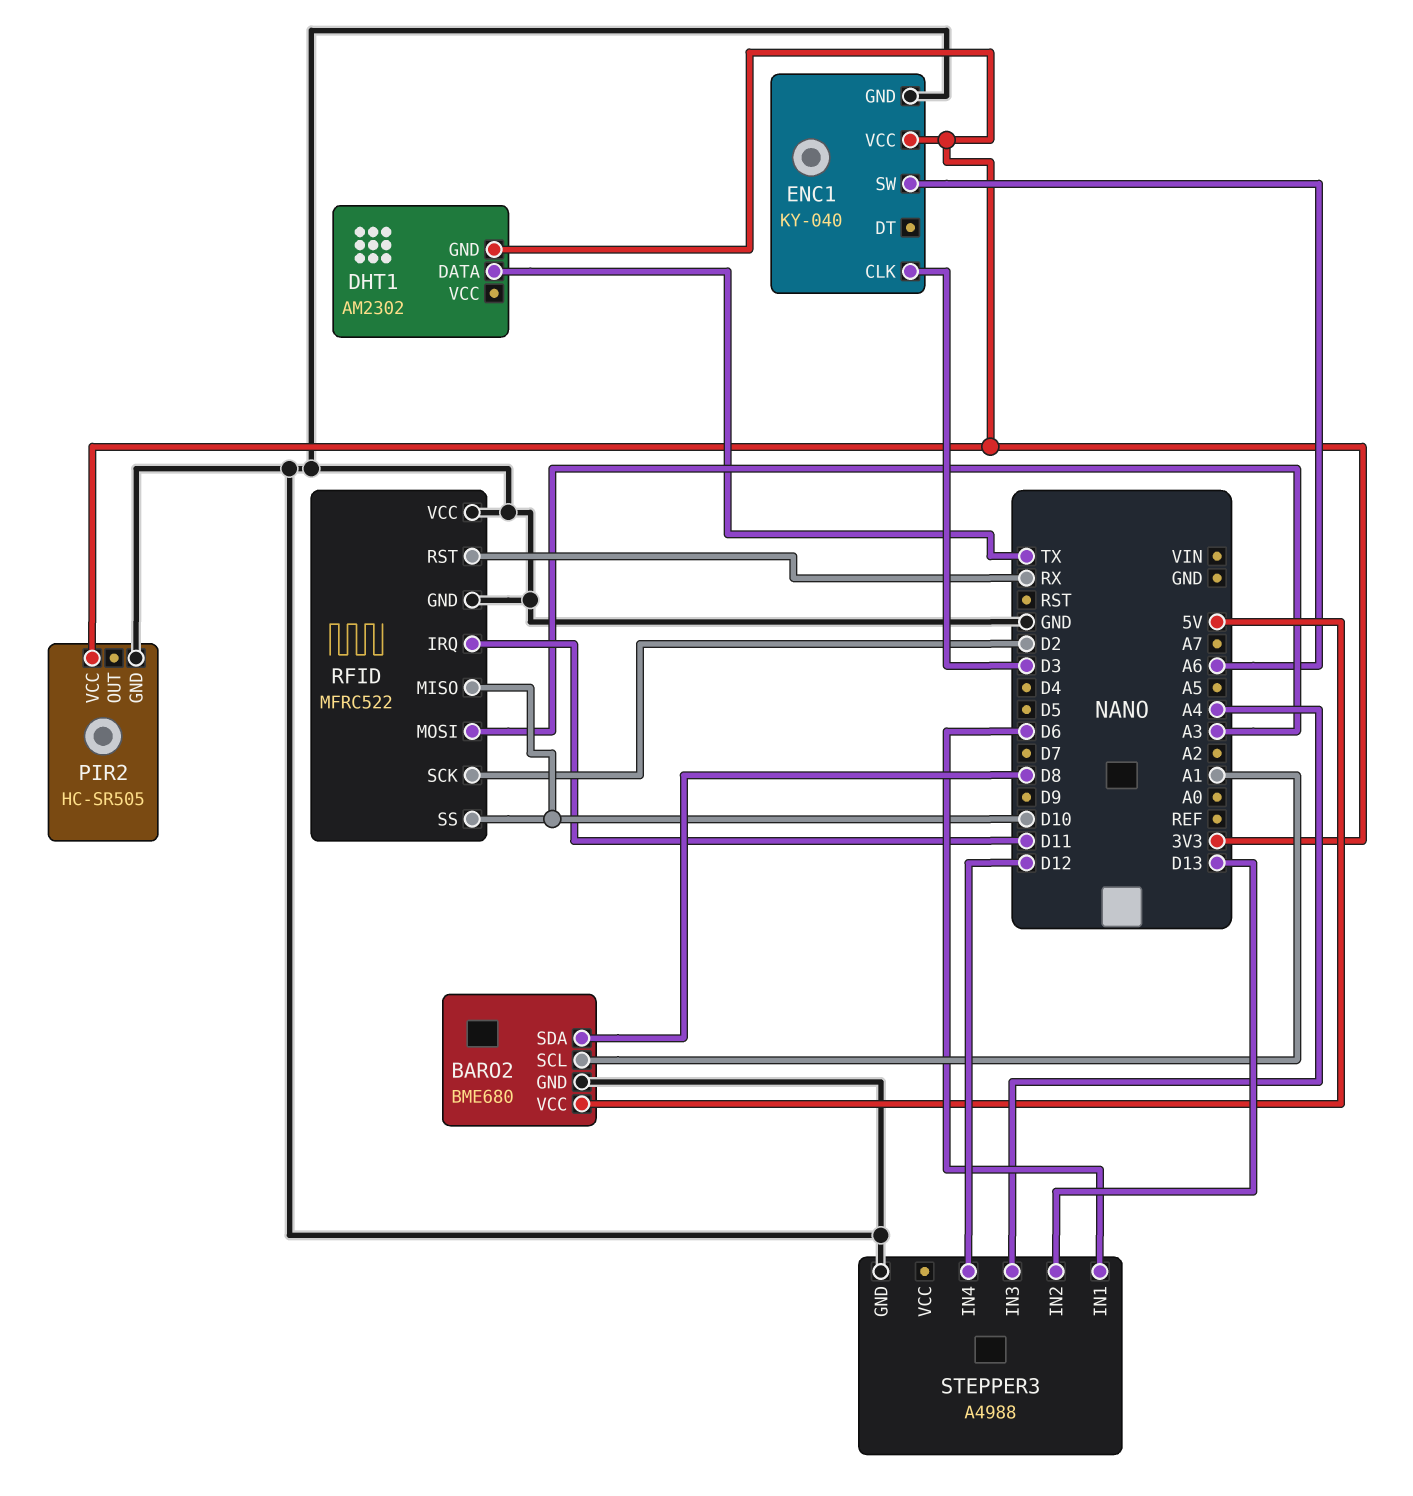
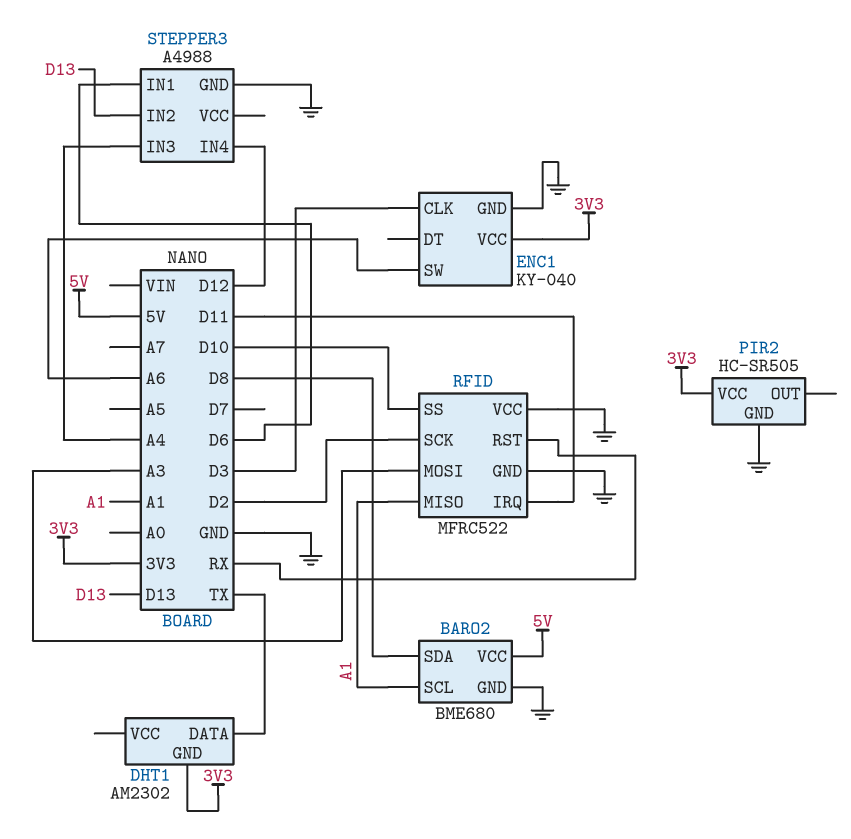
RFID pin MISO: D10 -> A1

